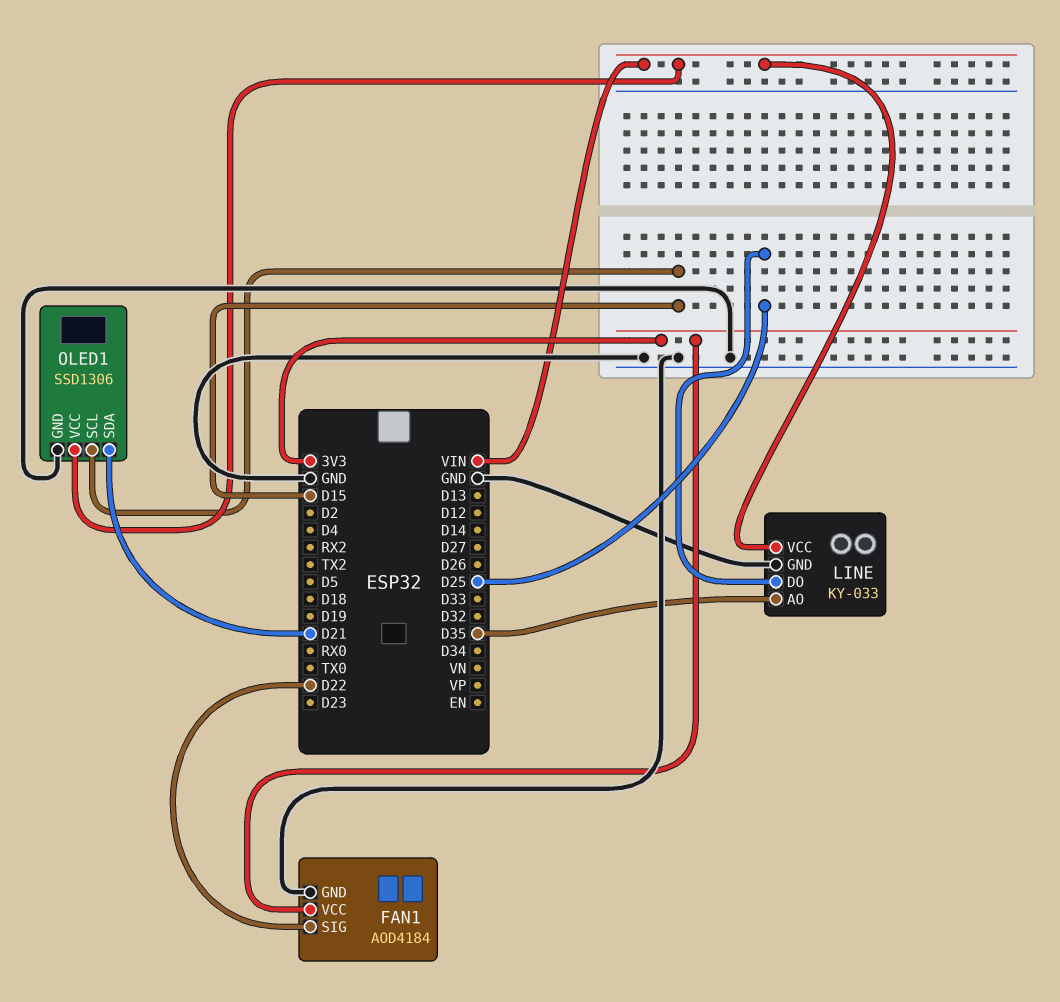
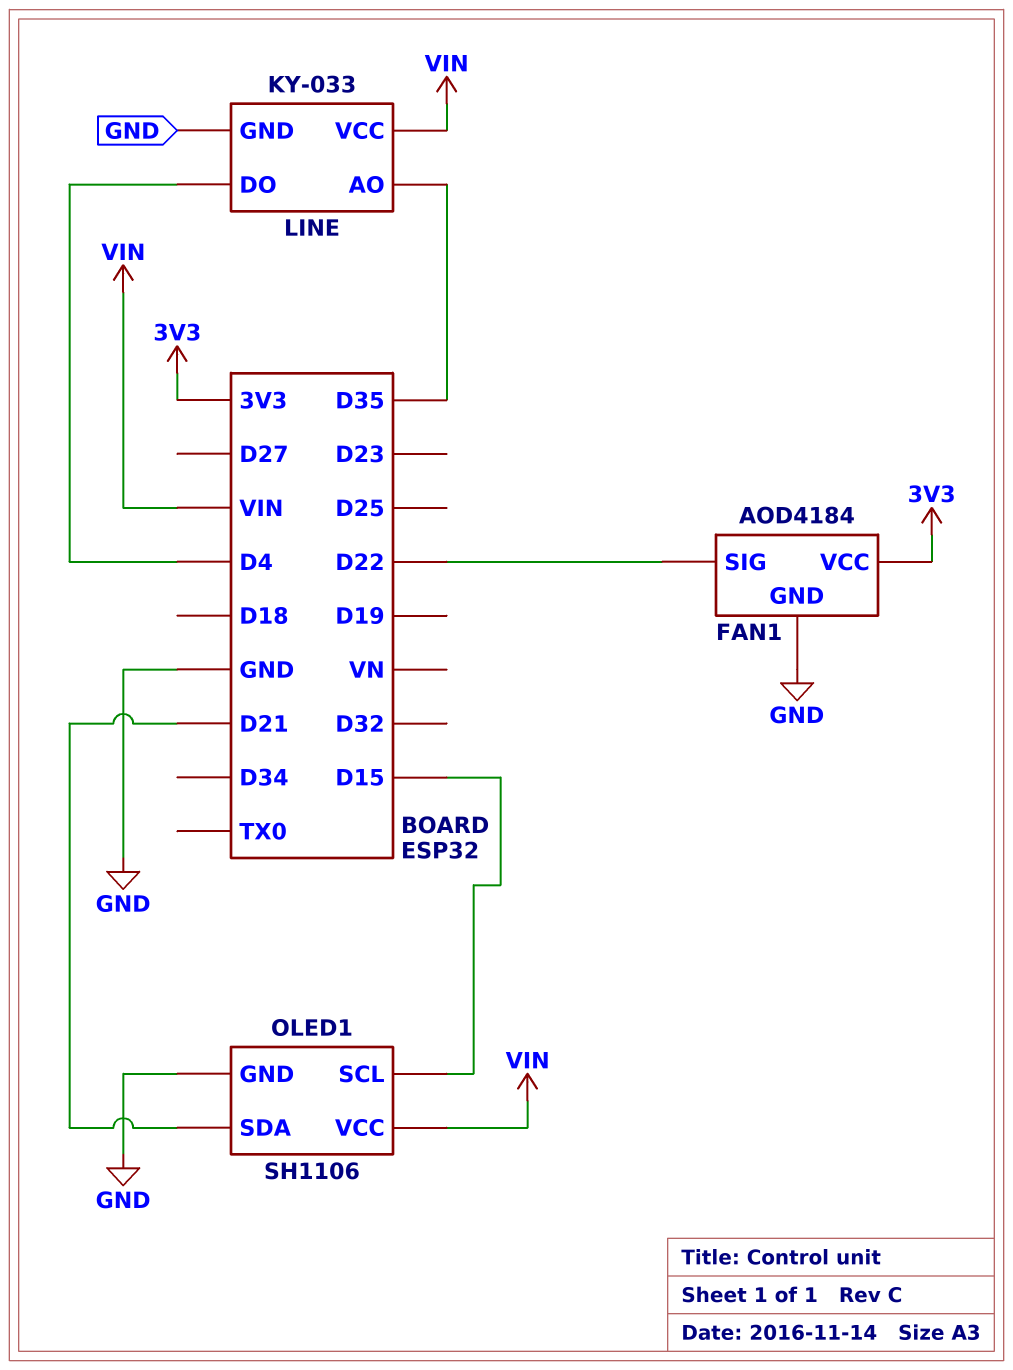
LINE pin DO: D25 -> D4
OLED1: SSD1306 -> SH1106

